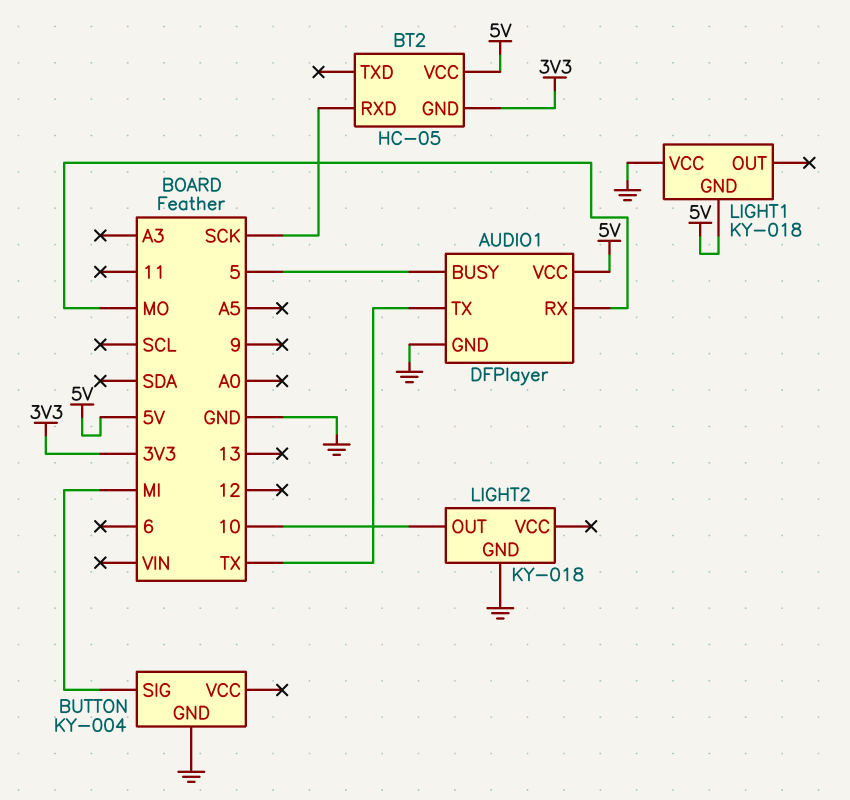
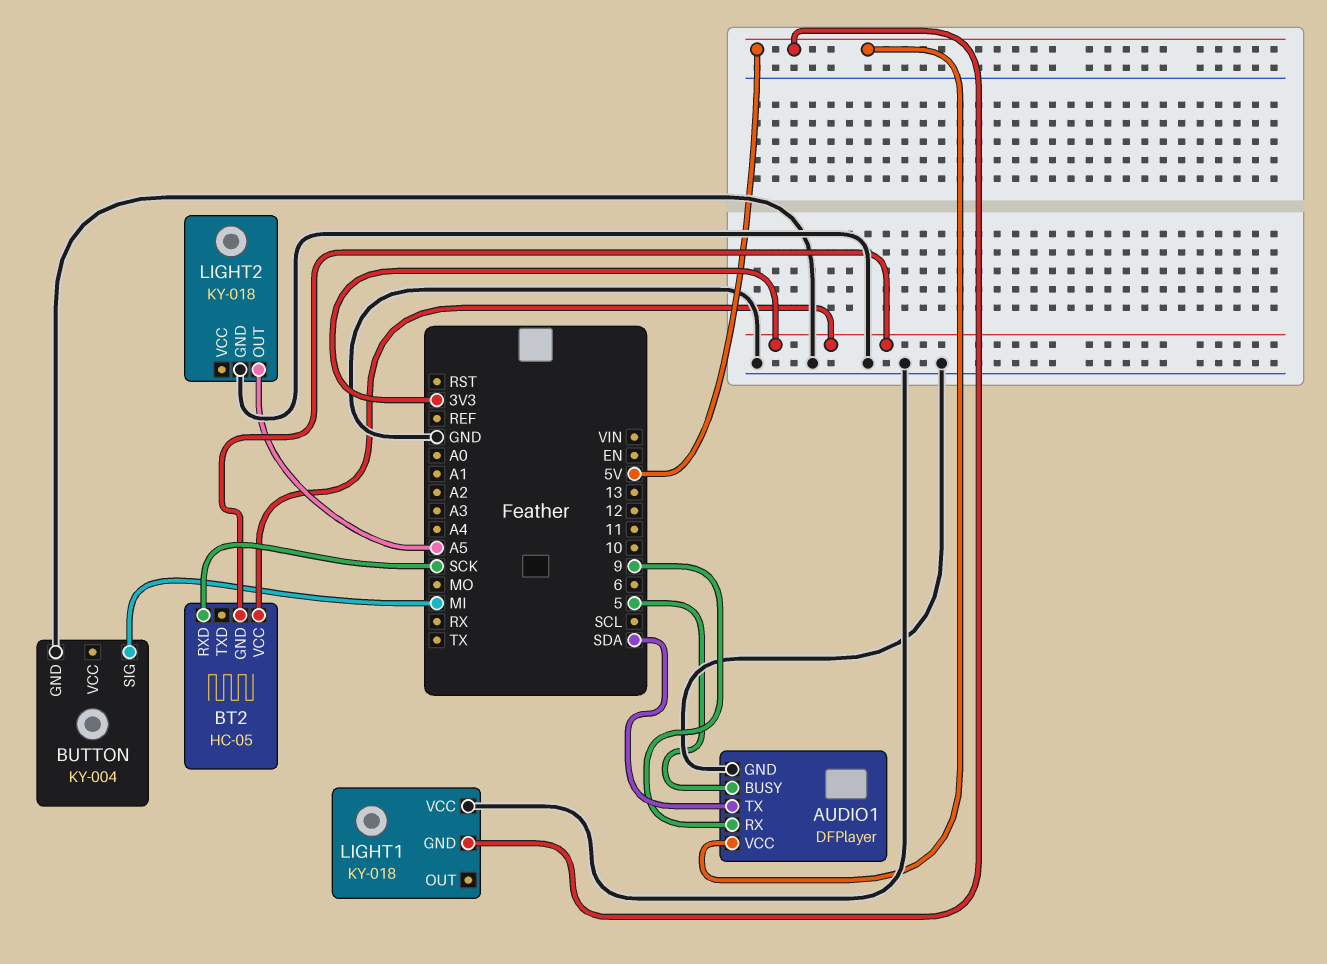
AUDIO1 pin RX: MO -> 9
AUDIO1 pin TX: TX -> SDA
BT2 pin VCC: 5V -> 3V3
LIGHT2 pin OUT: 10 -> A5

